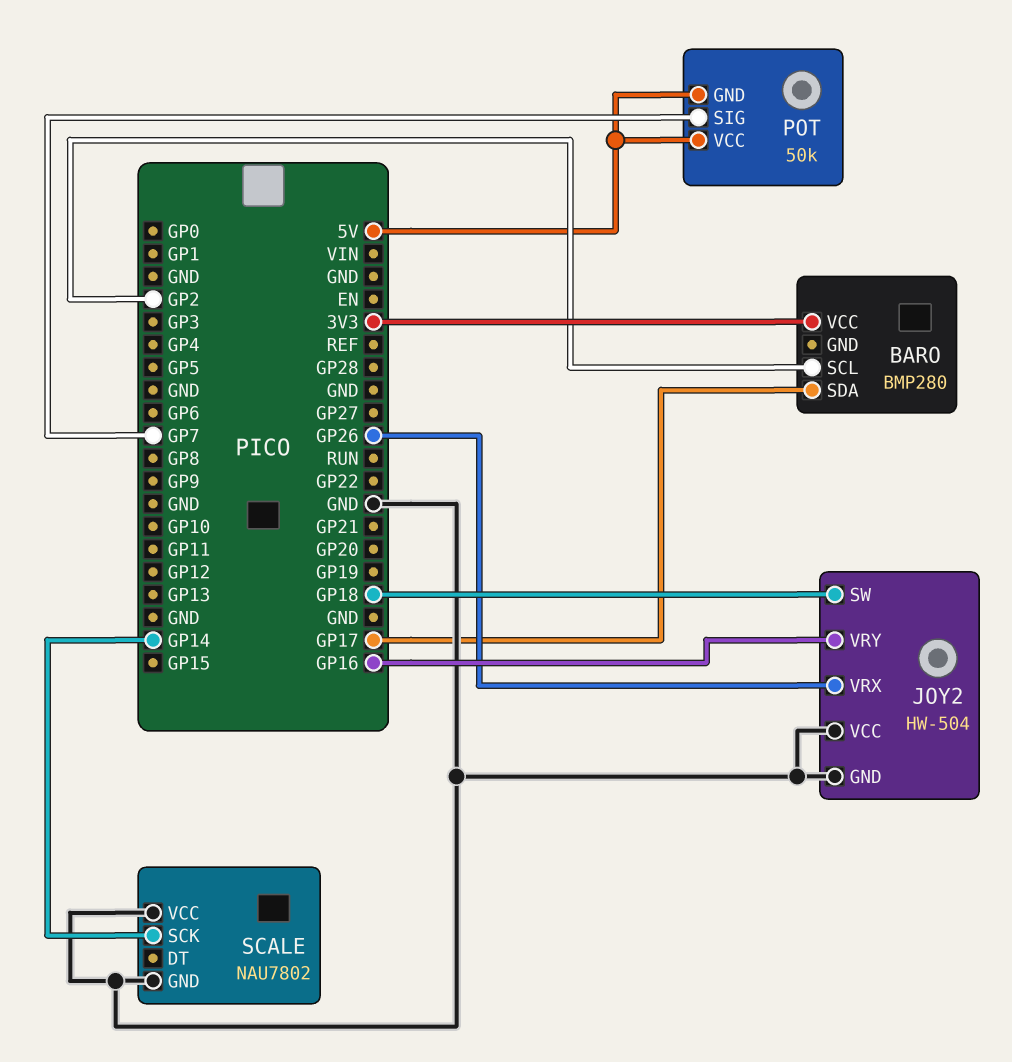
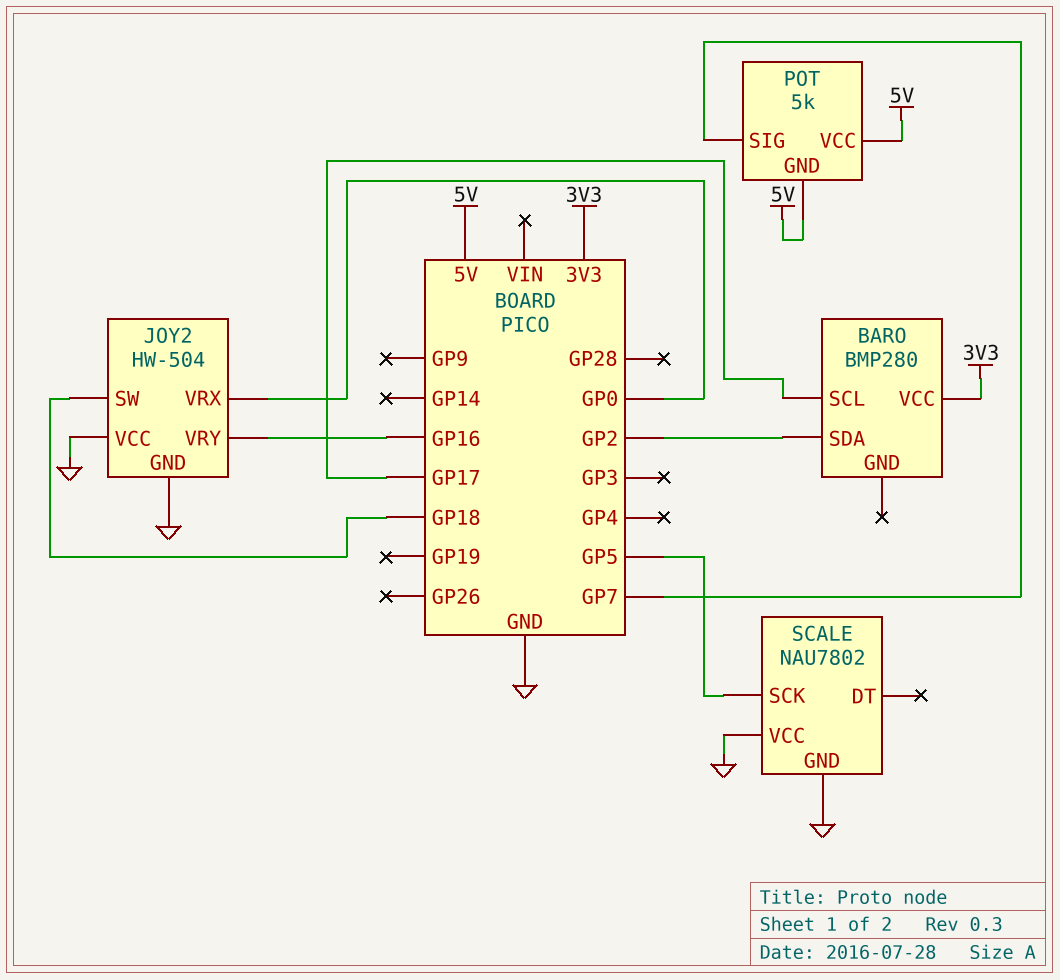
BARO pin SCL: GP2 -> GP17
BARO pin SDA: GP17 -> GP2
JOY2 pin VRX: GP26 -> GP0
POT: 50k -> 5k
SCALE pin SCK: GP14 -> GP5

